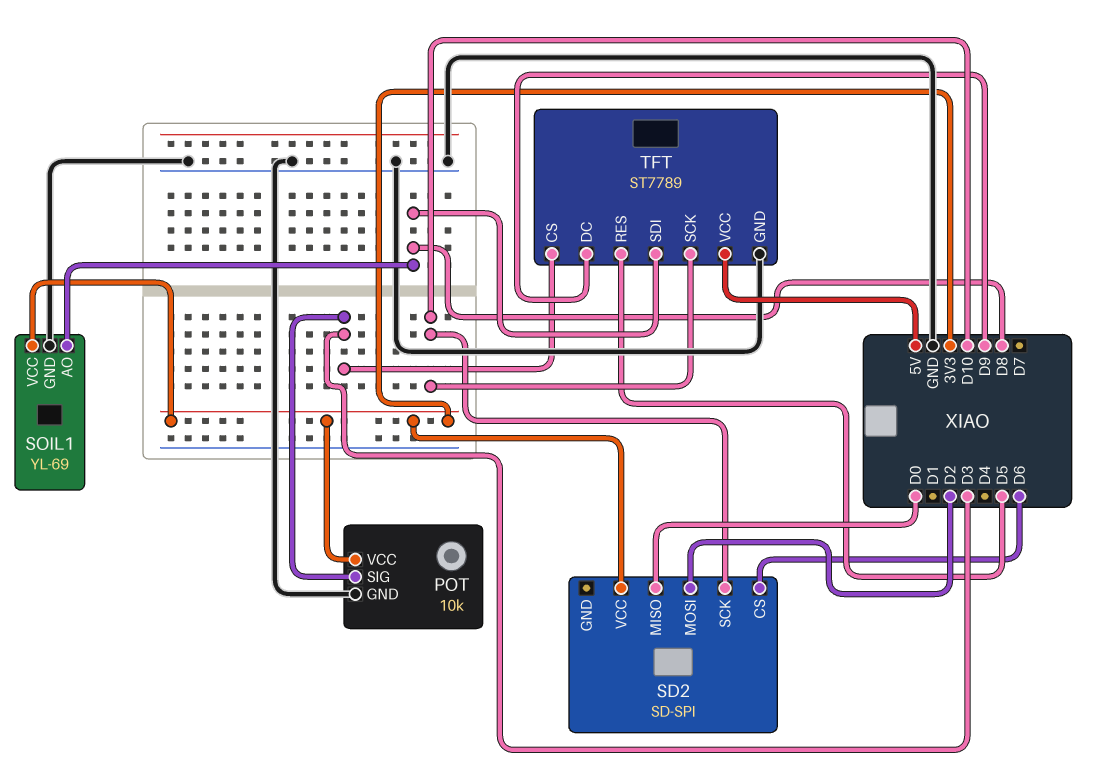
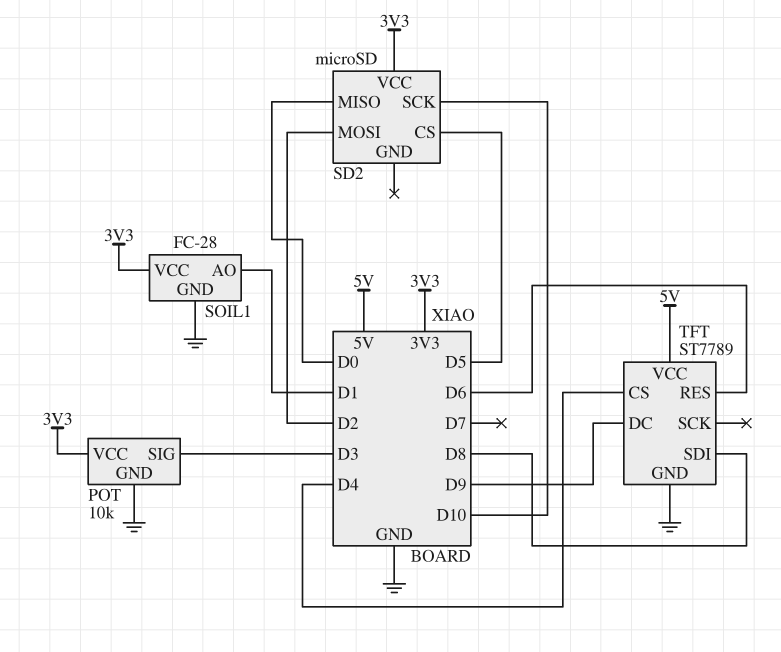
SD2: SD-SPI -> microSD
SD2 pin CS: D6 -> D5
SOIL1: YL-69 -> FC-28
SOIL1 pin AO: D8 -> D1
TFT pin CS: D3 -> D4
TFT pin RES: D5 -> D6
TFT pin SCK: D10 -> none

